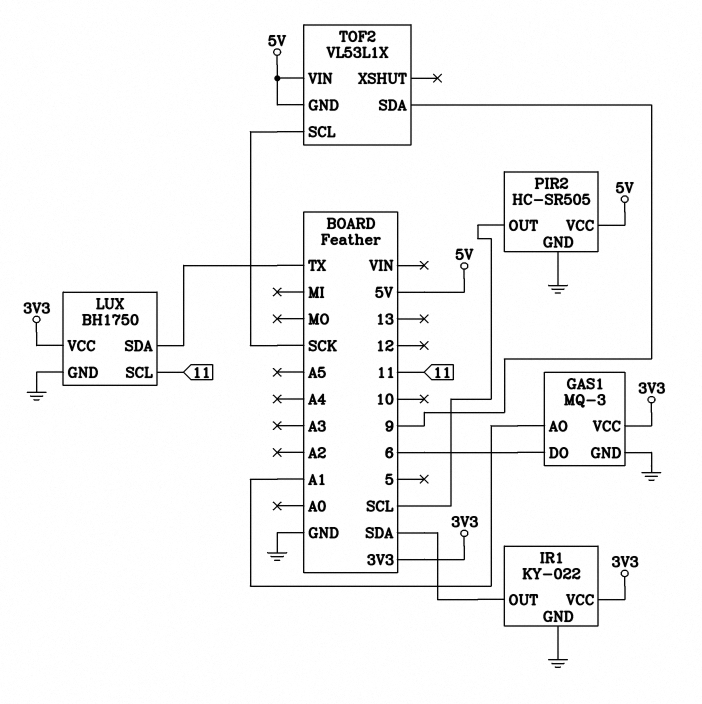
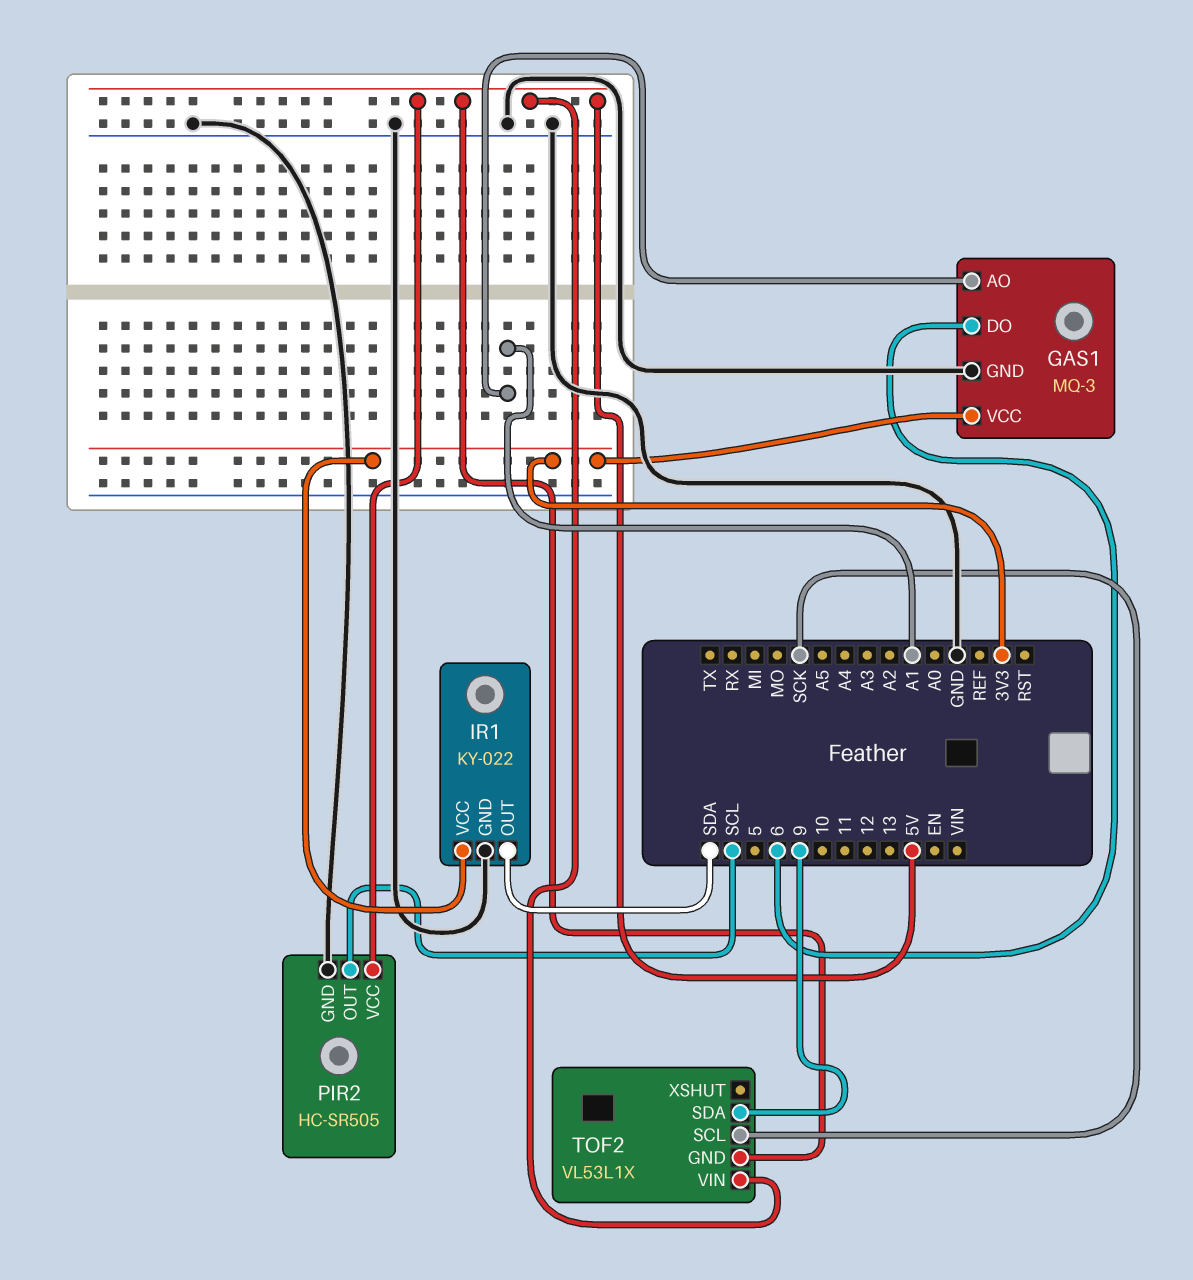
LUX: BH1750 -> none
LUX pin GND: GND -> none
LUX pin SCL: 11 -> none
LUX pin SDA: TX -> none
LUX pin VCC: 3V3 -> none

